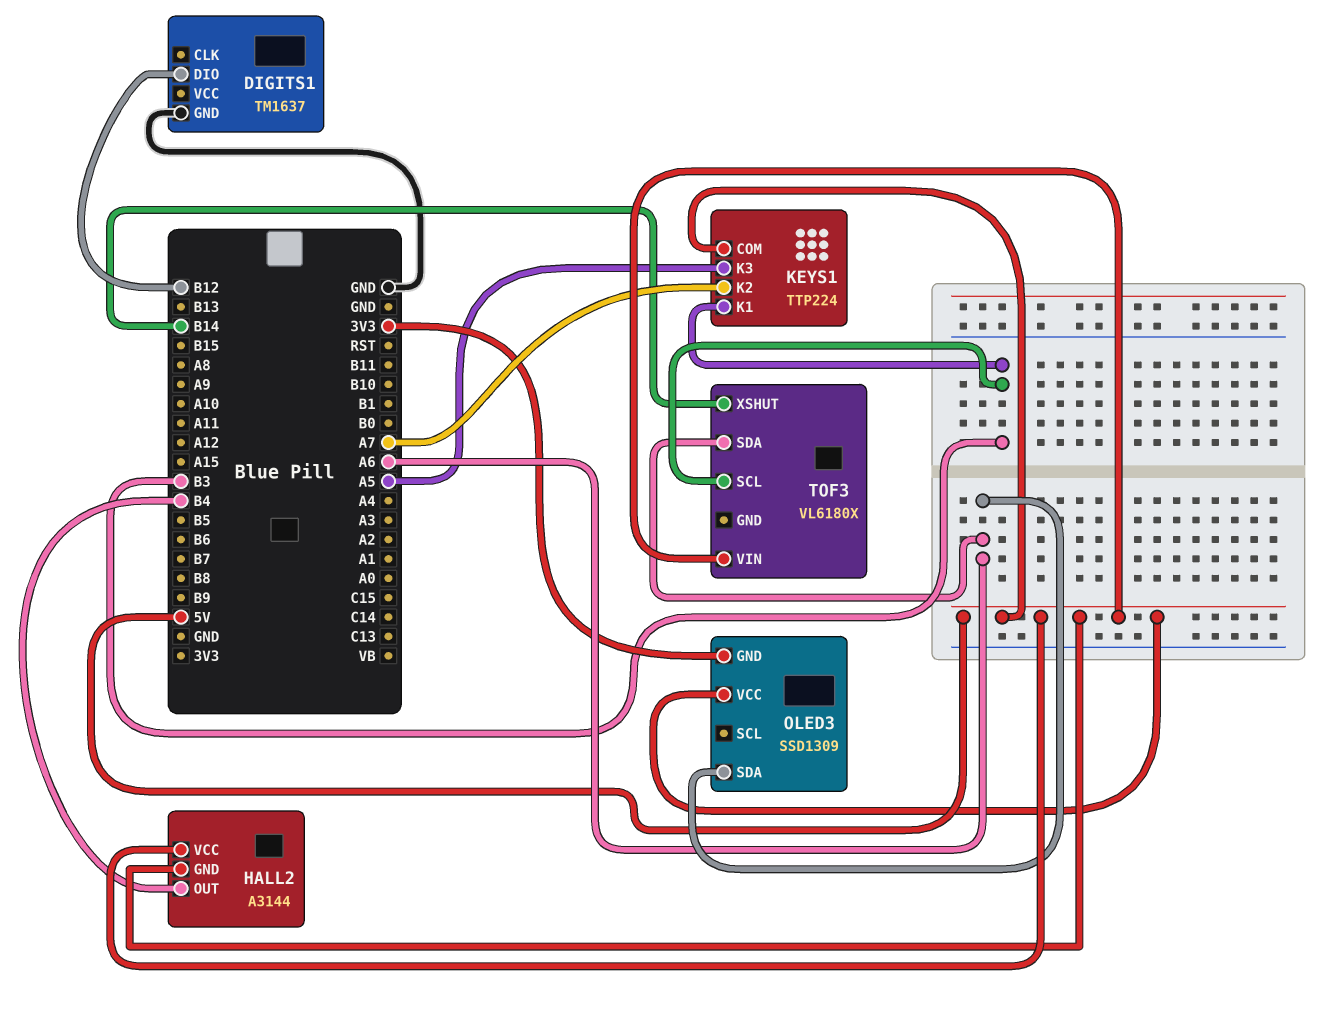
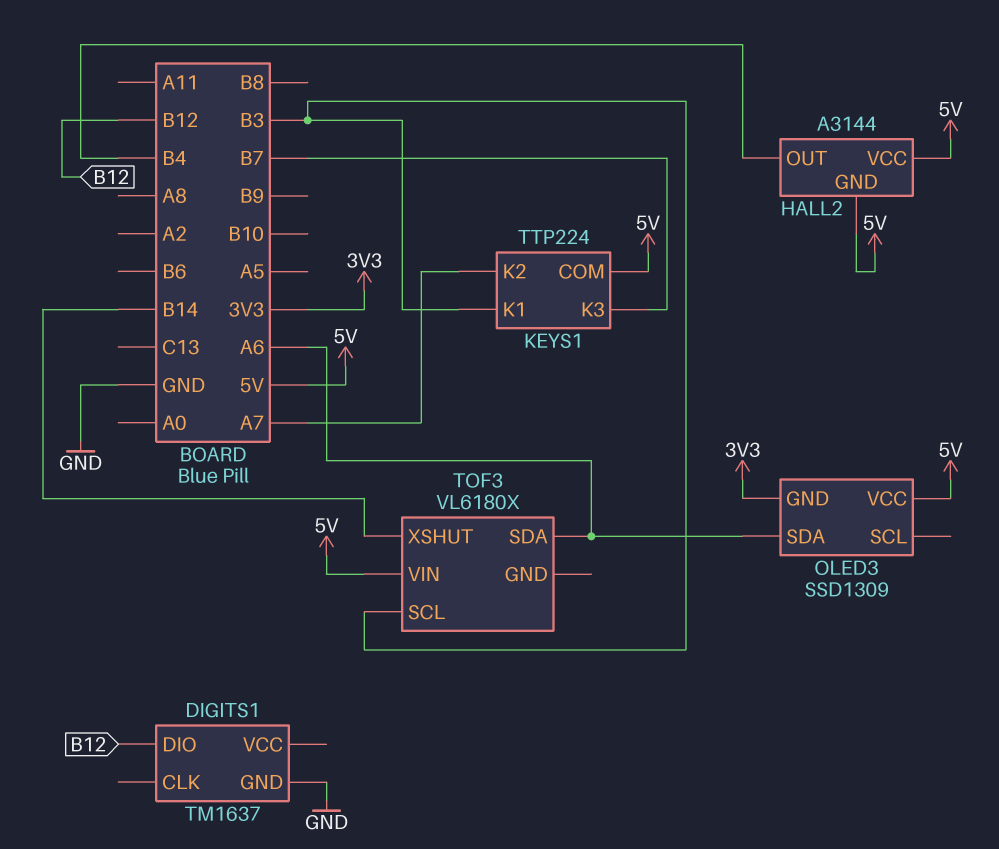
KEYS1 pin K3: A5 -> B7

